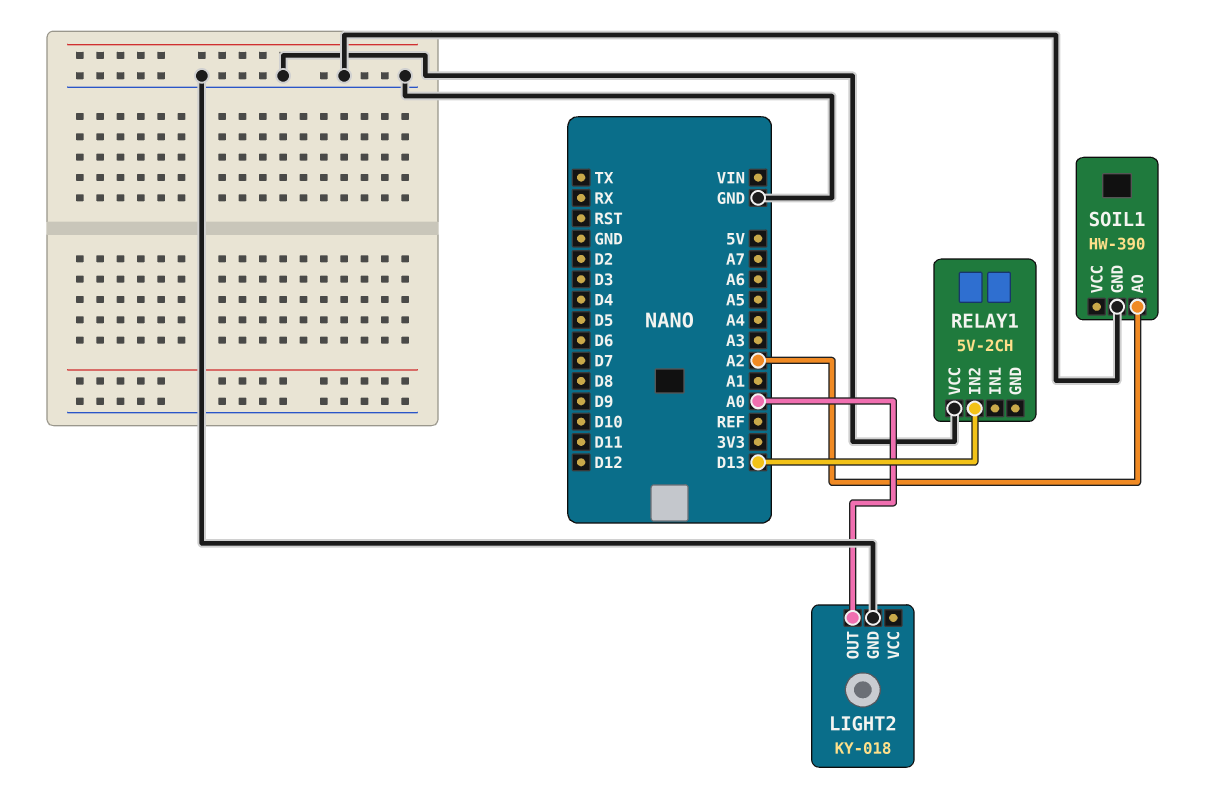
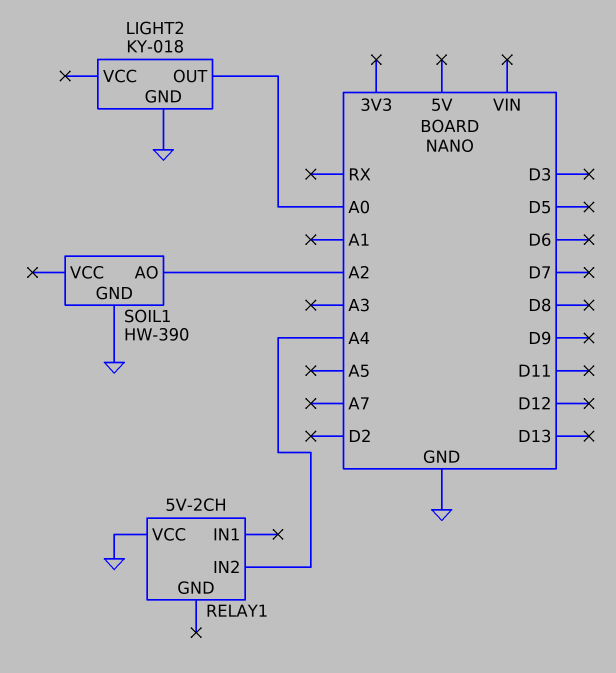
RELAY1 pin IN2: D13 -> A4

